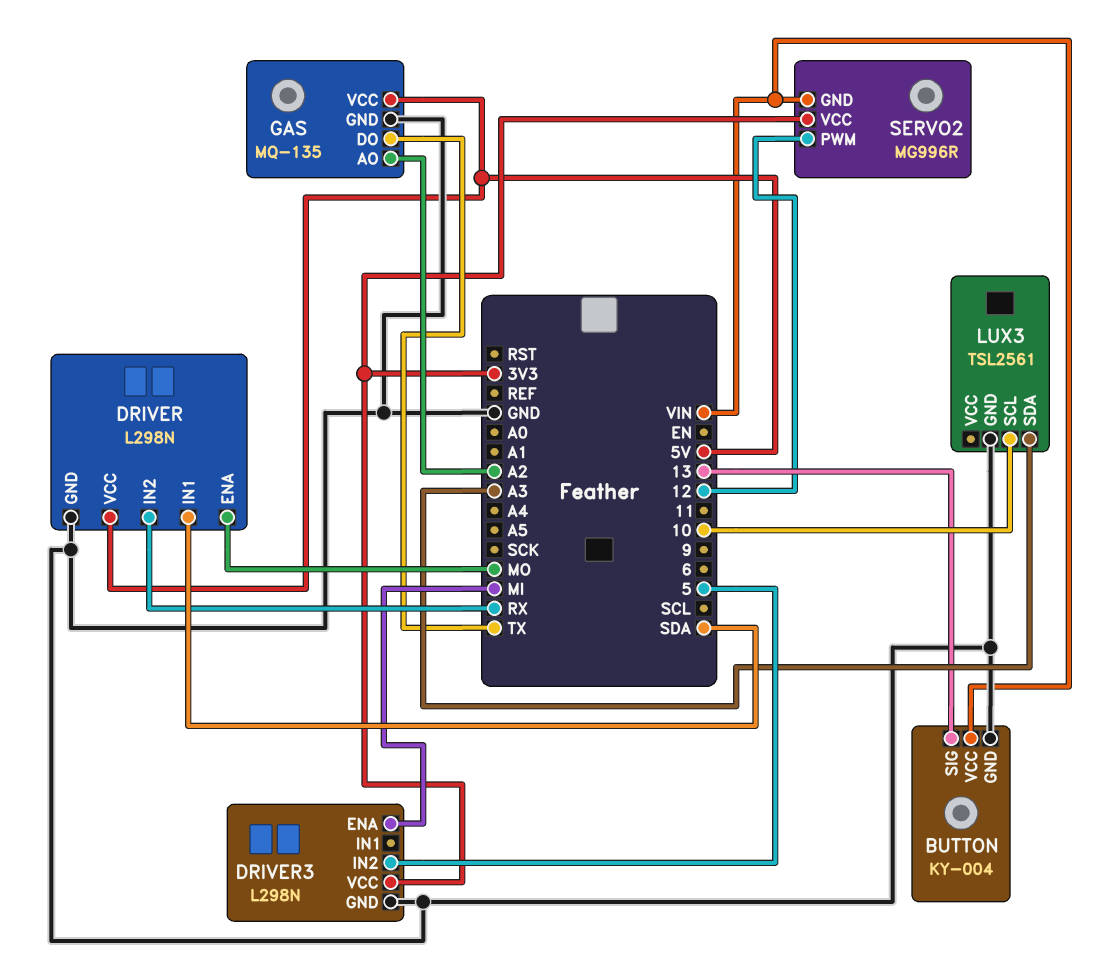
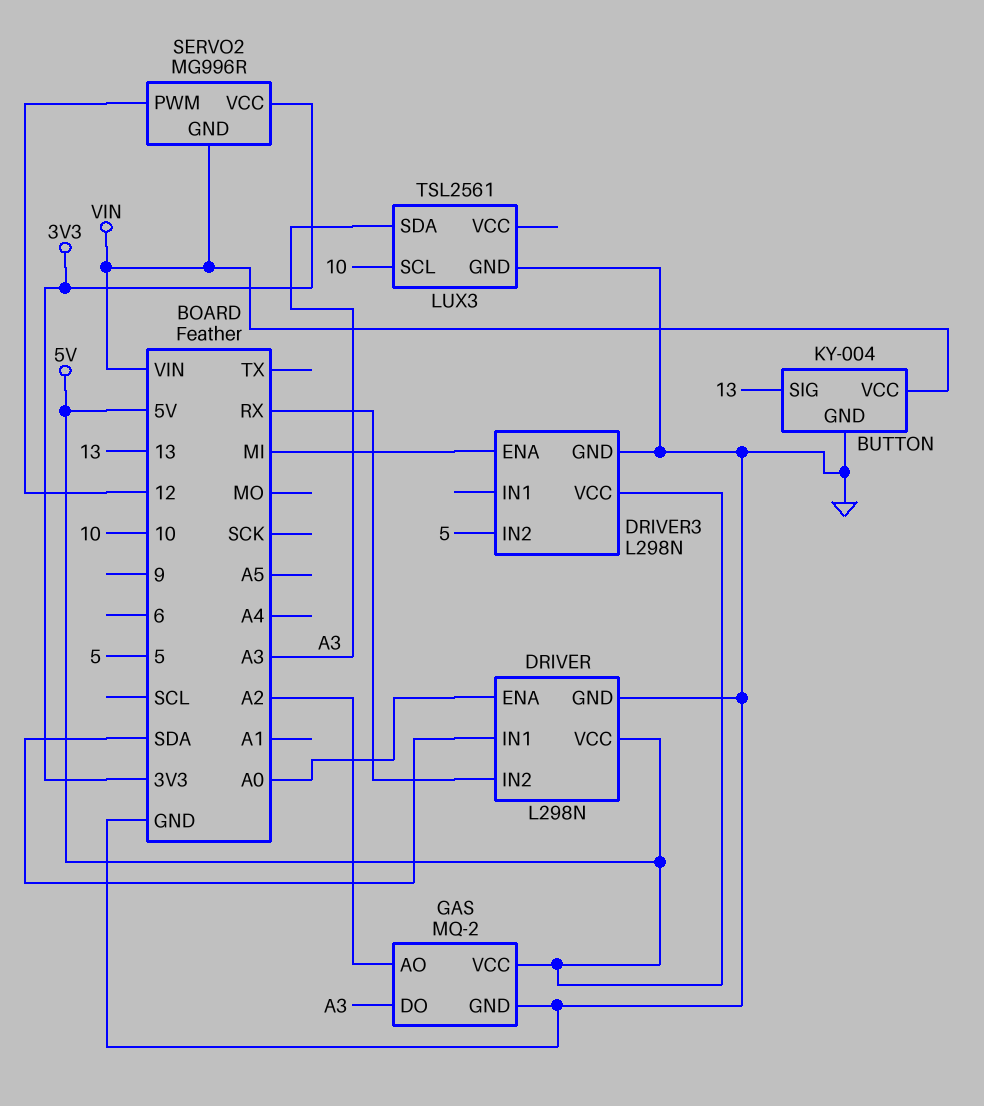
DRIVER pin ENA: MO -> A0
DRIVER3 pin VCC: 3V3 -> 5V
GAS: MQ-135 -> MQ-2
GAS pin DO: TX -> A3

